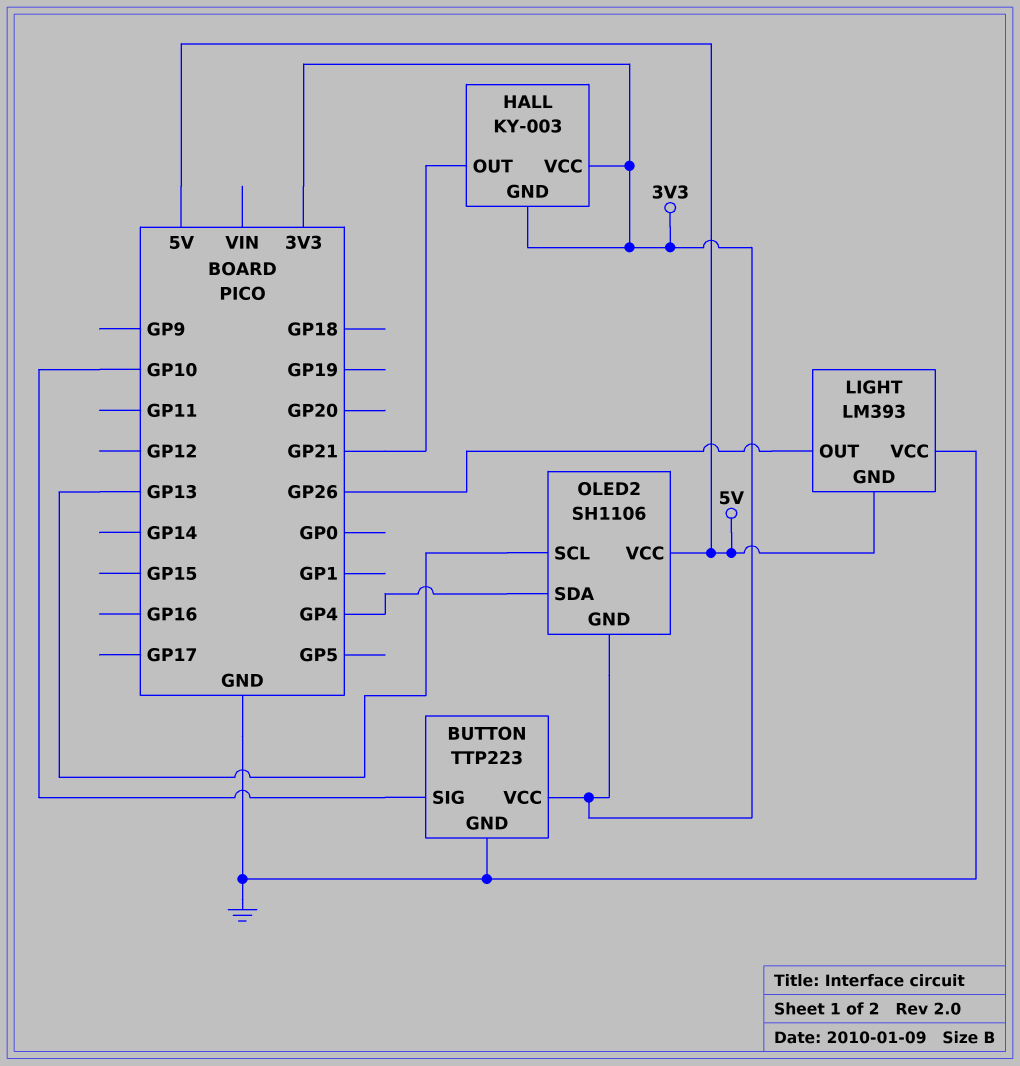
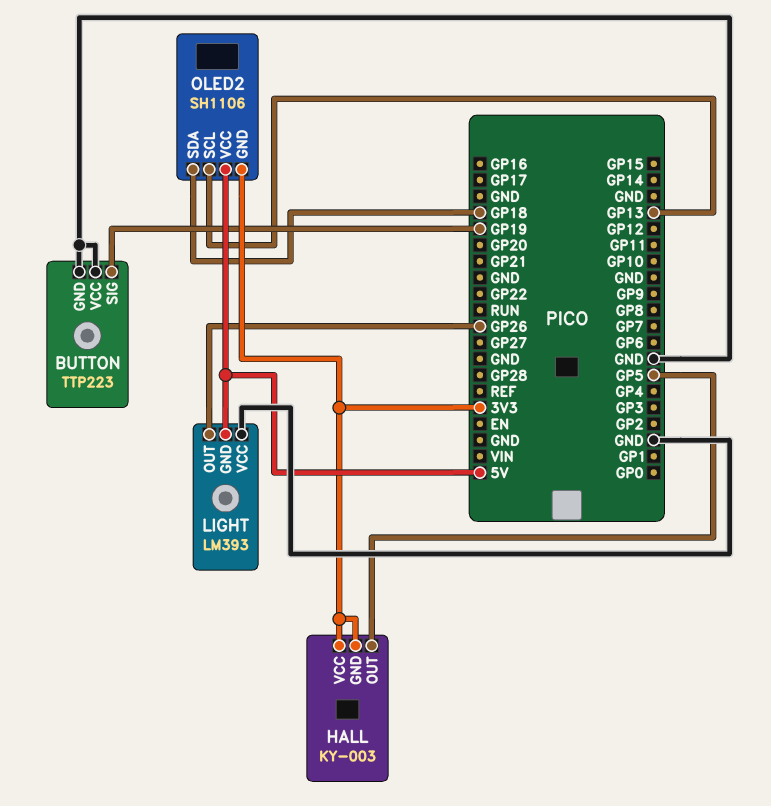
BUTTON pin SIG: GP10 -> GP19
BUTTON pin VCC: 3V3 -> GND
HALL pin OUT: GP21 -> GP5
OLED2 pin SDA: GP4 -> GP18

